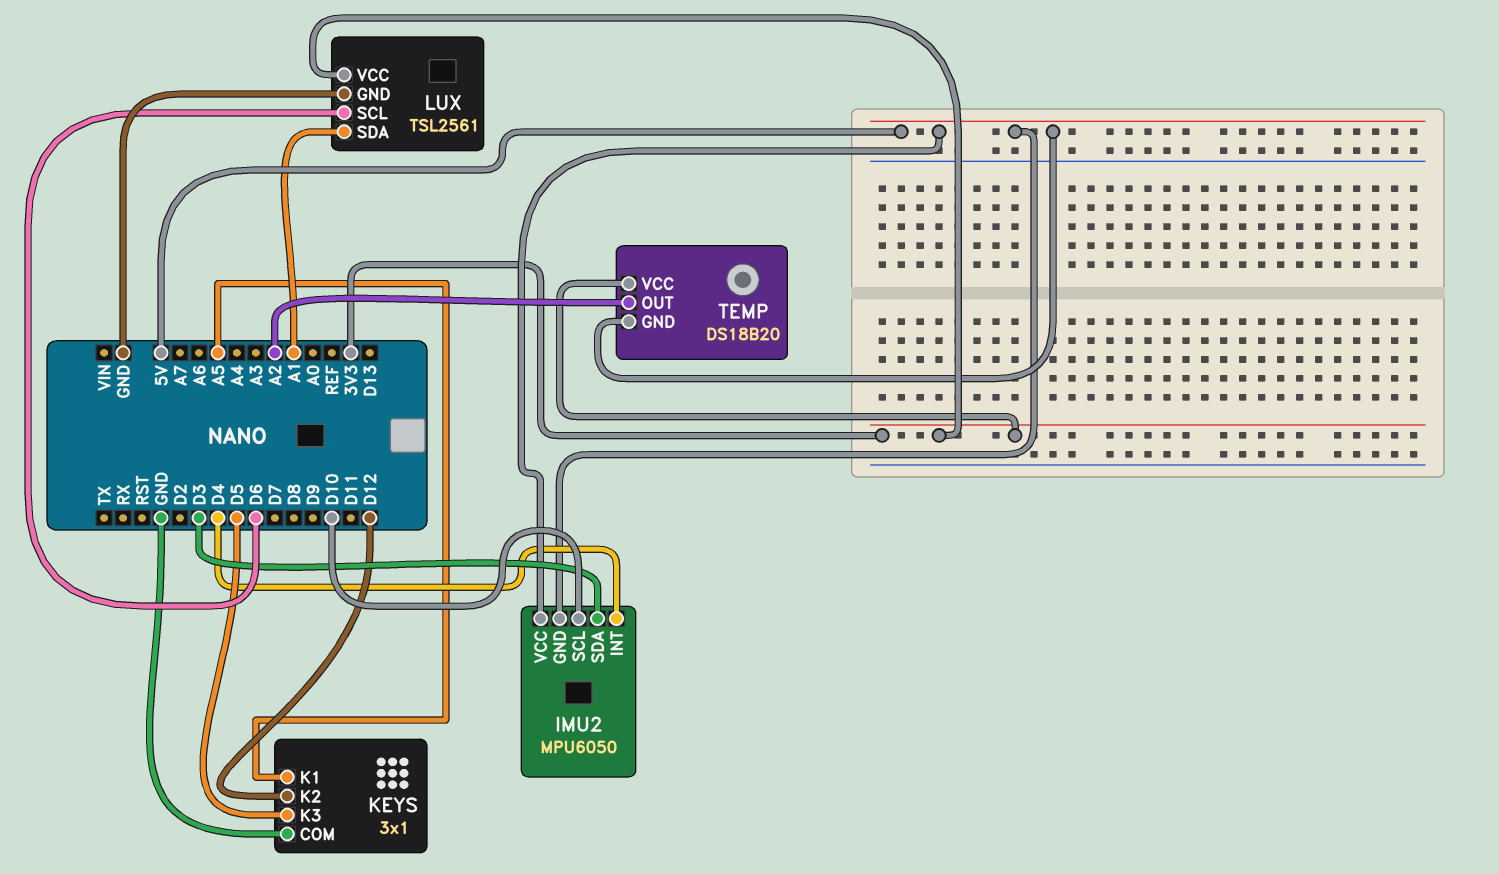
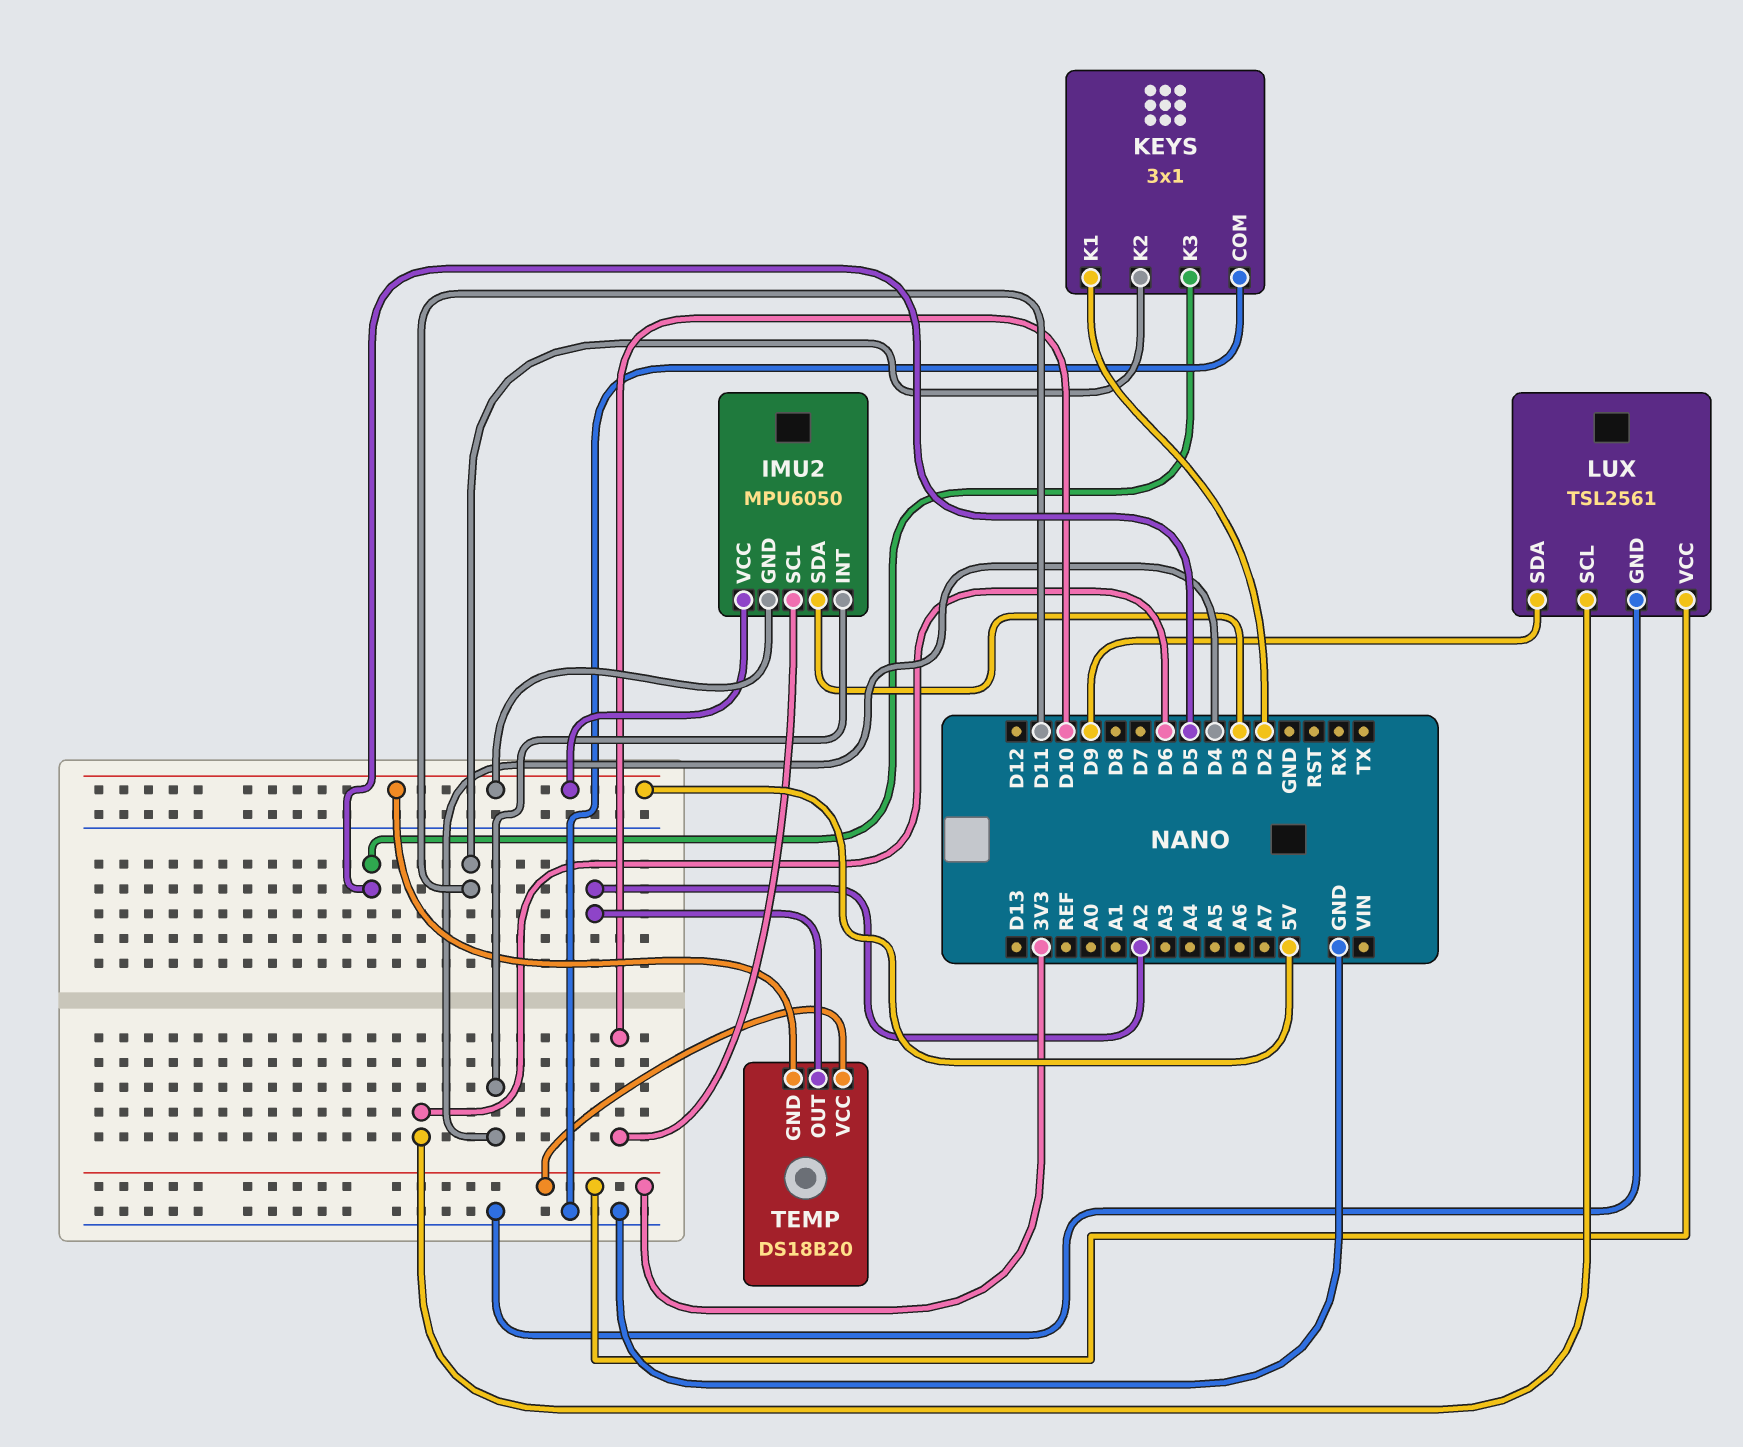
KEYS pin K1: A5 -> D2
KEYS pin K2: D12 -> D11
LUX pin SDA: A1 -> D9

